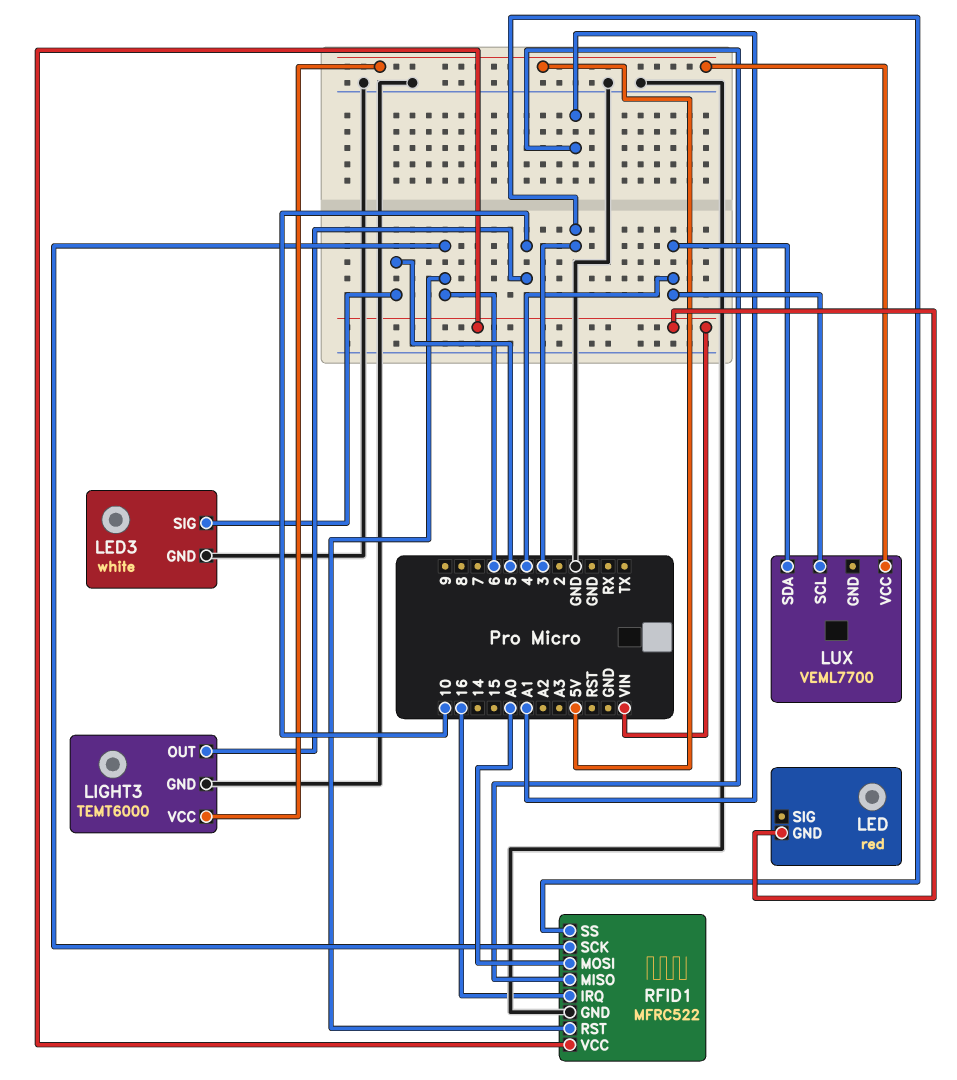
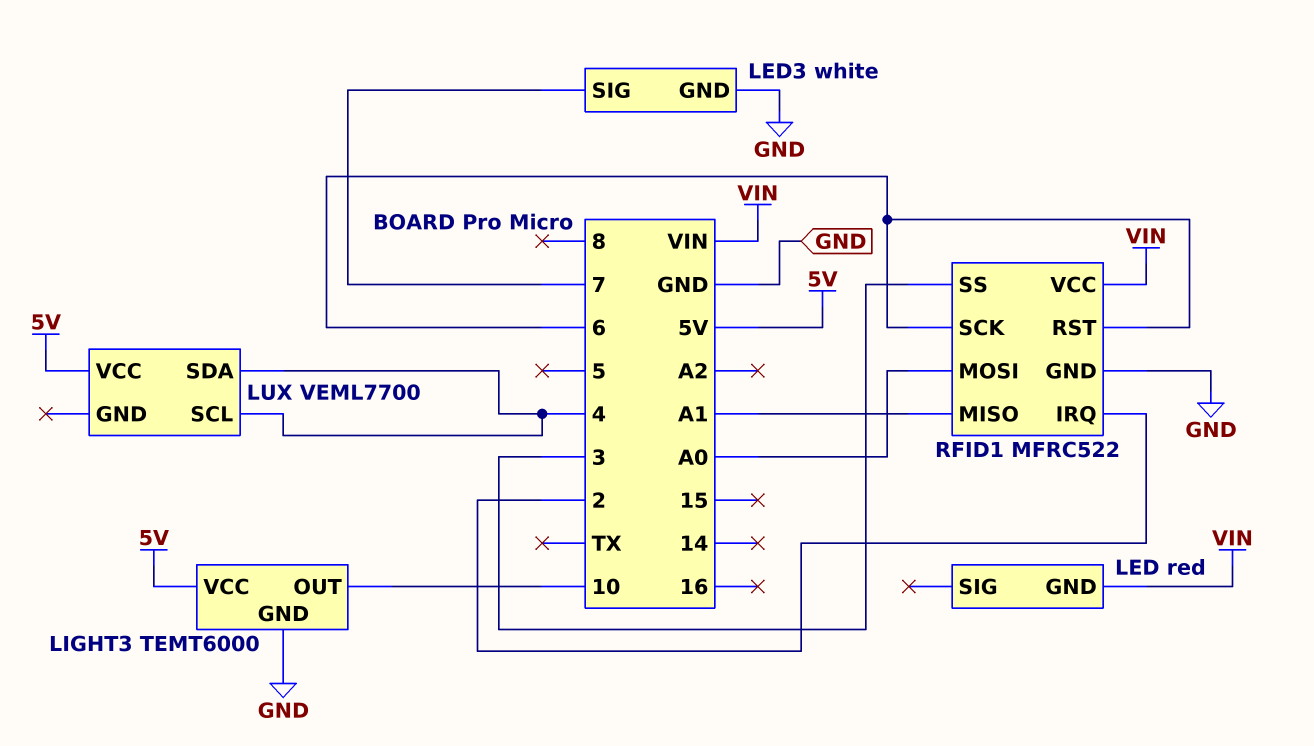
LED3 pin SIG: 5 -> 7
RFID1 pin IRQ: 16 -> 2

